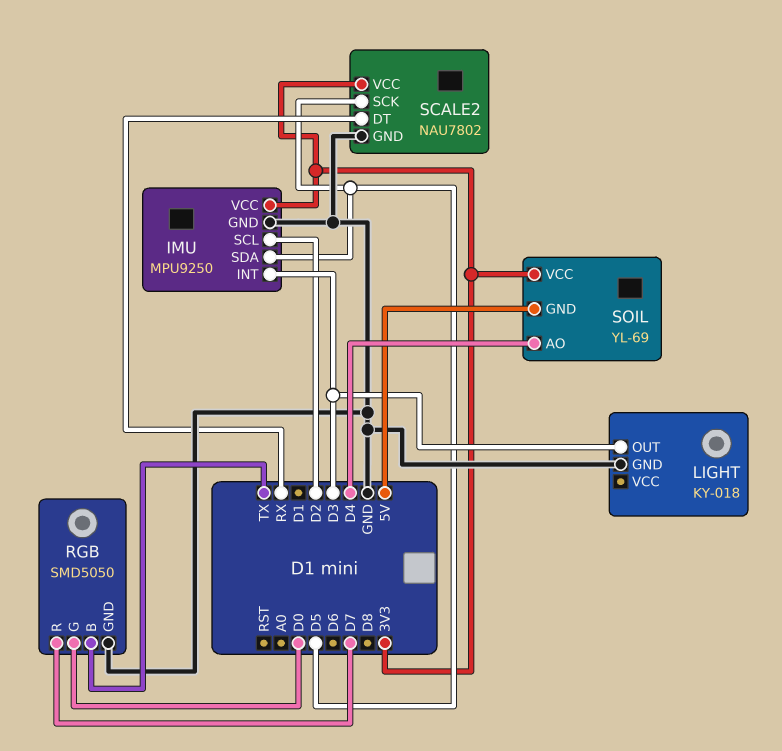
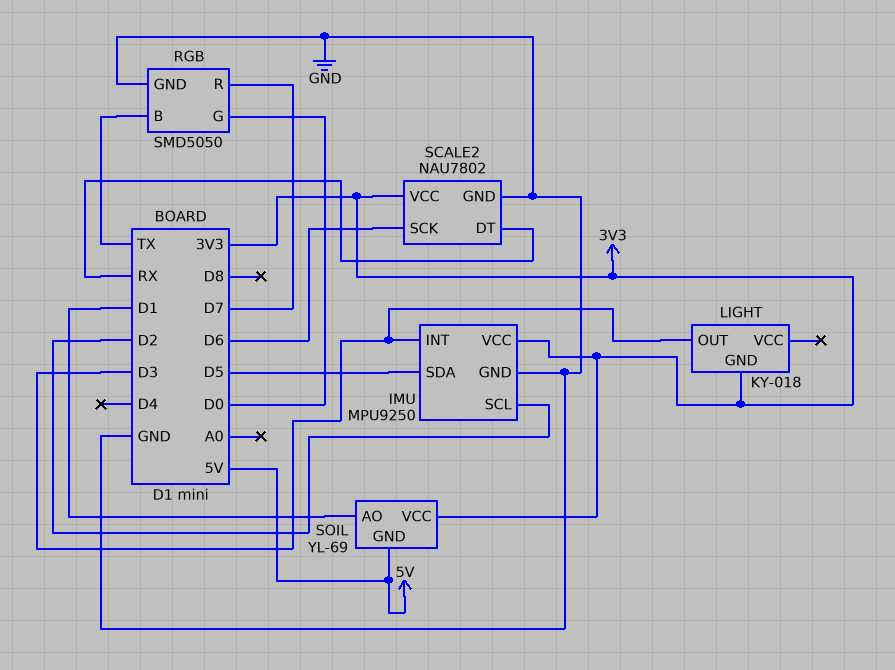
LIGHT pin GND: GND -> 3V3
SCALE2 pin SCK: D5 -> D6
SOIL pin AO: D4 -> D1

